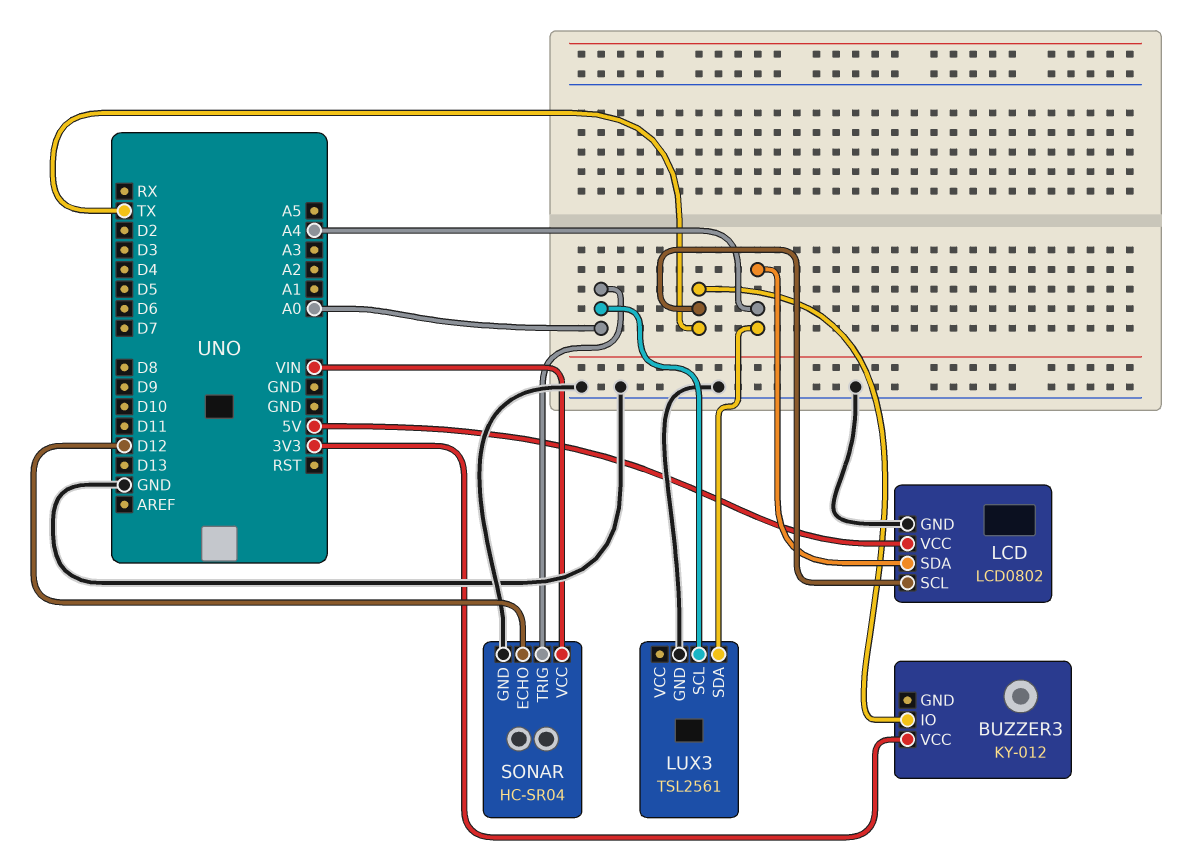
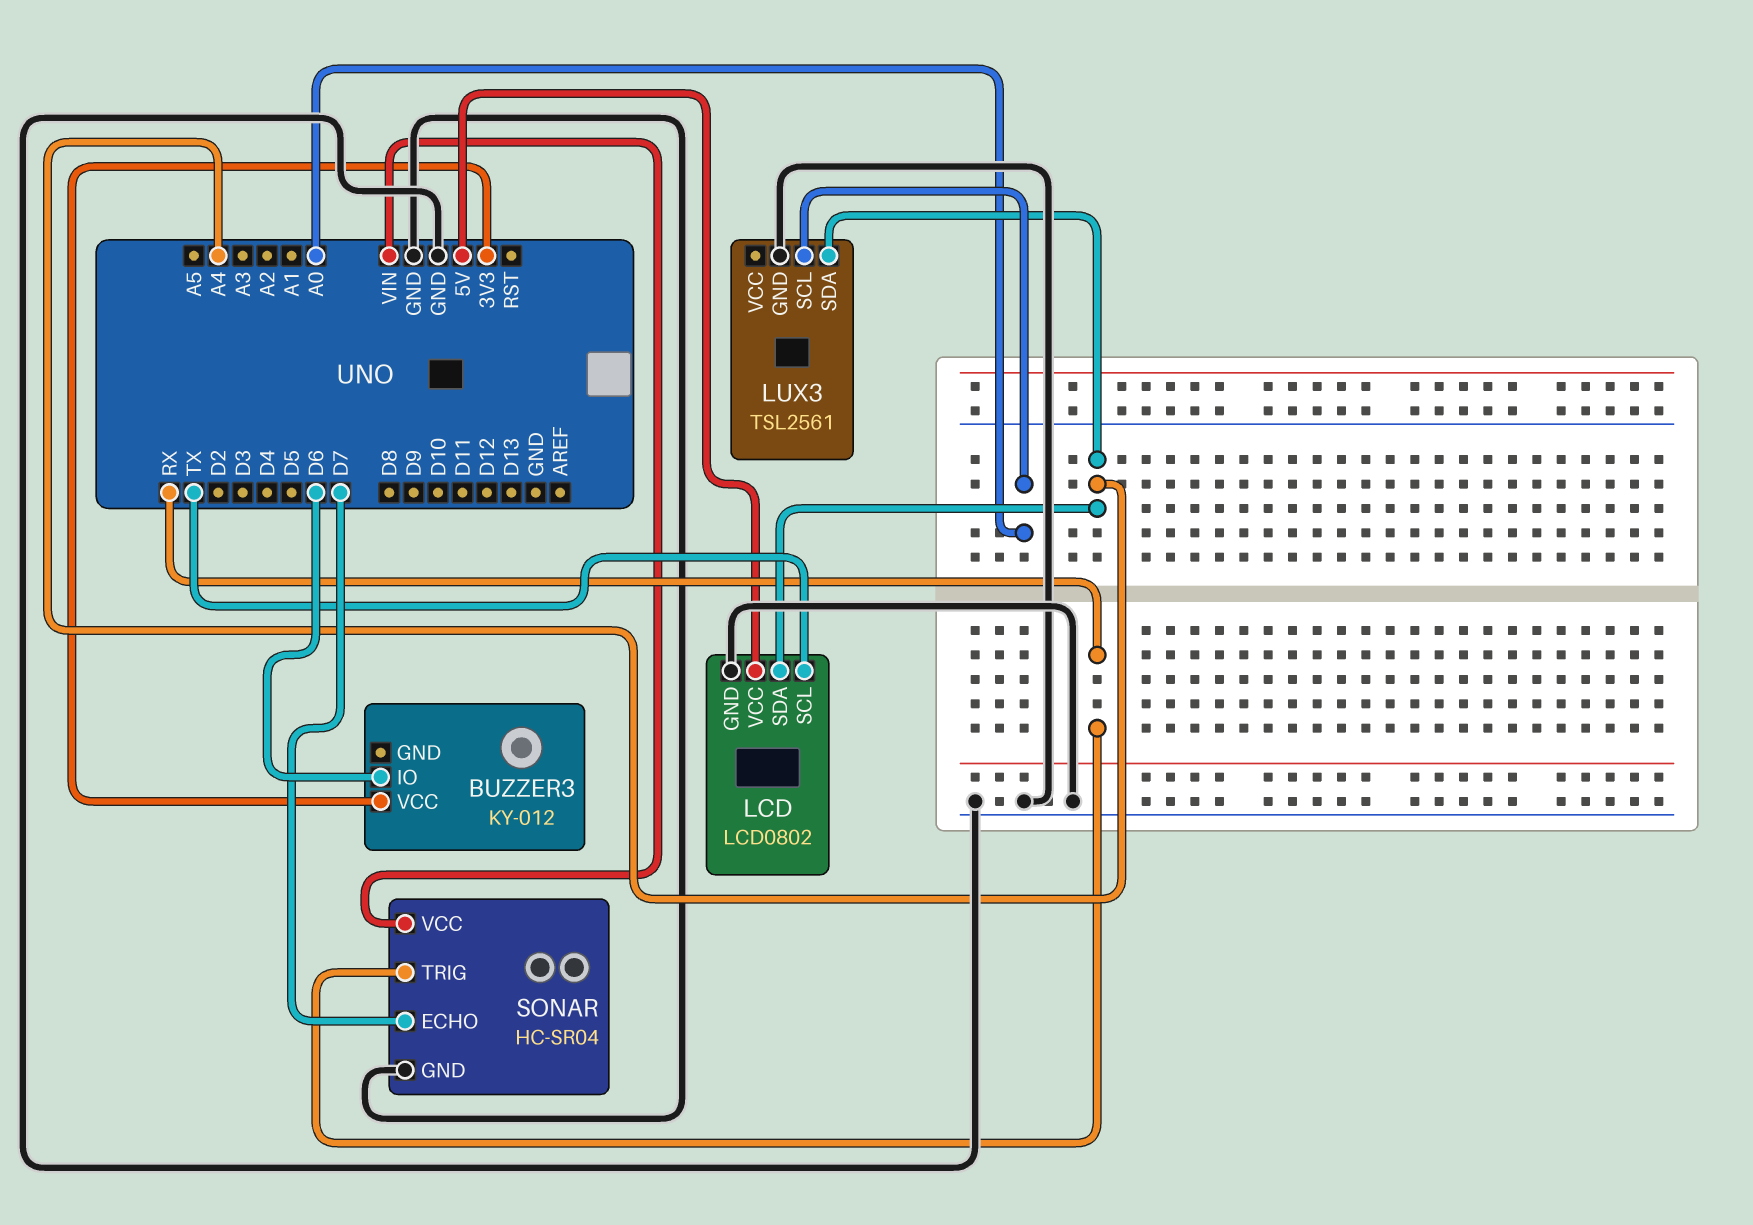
BUZZER3 pin IO: TX -> D6
SONAR pin ECHO: D12 -> D7
SONAR pin TRIG: A0 -> RX

